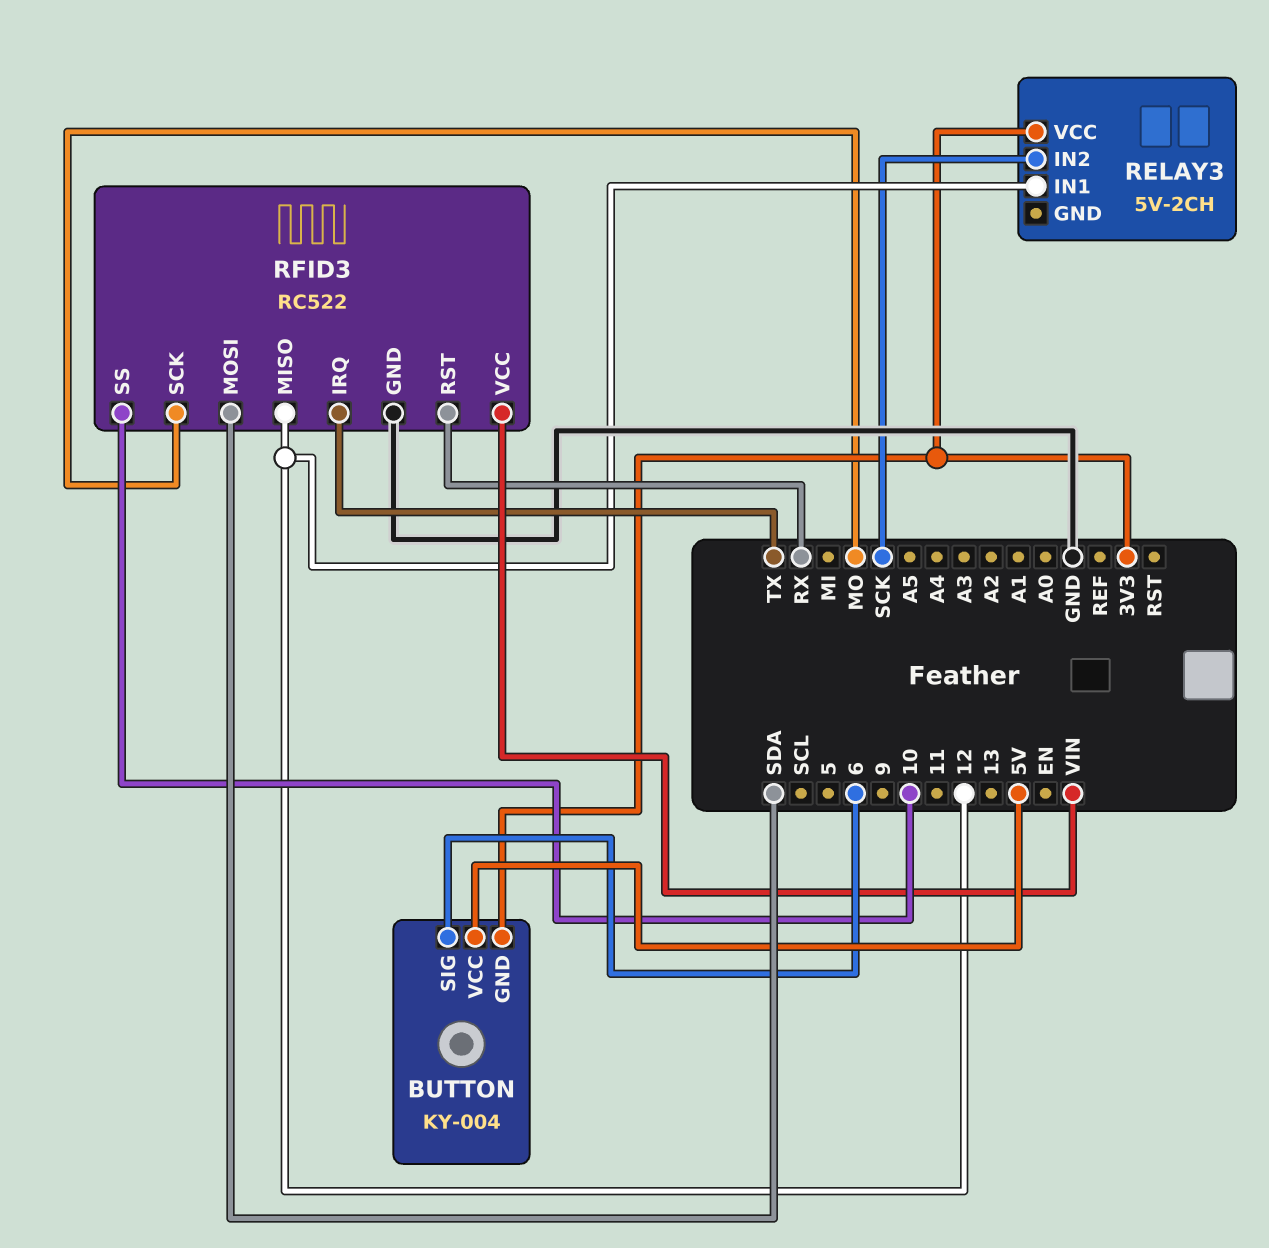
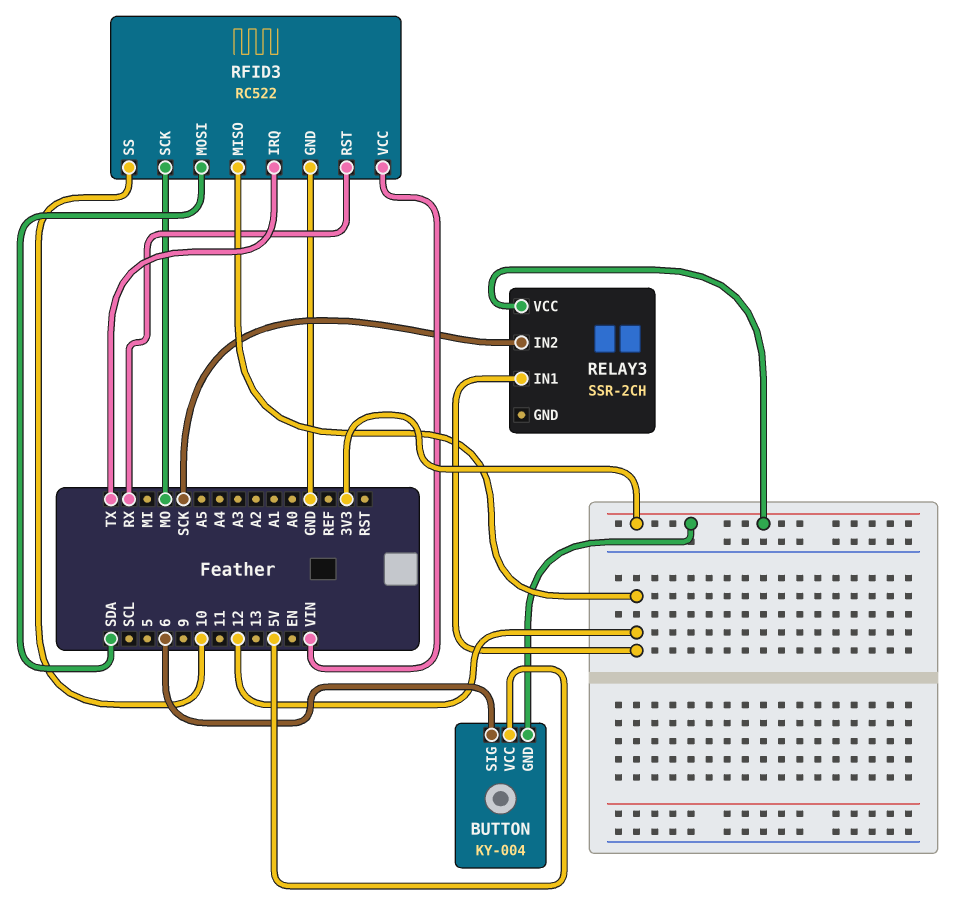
RELAY3: 5V-2CH -> SSR-2CH

